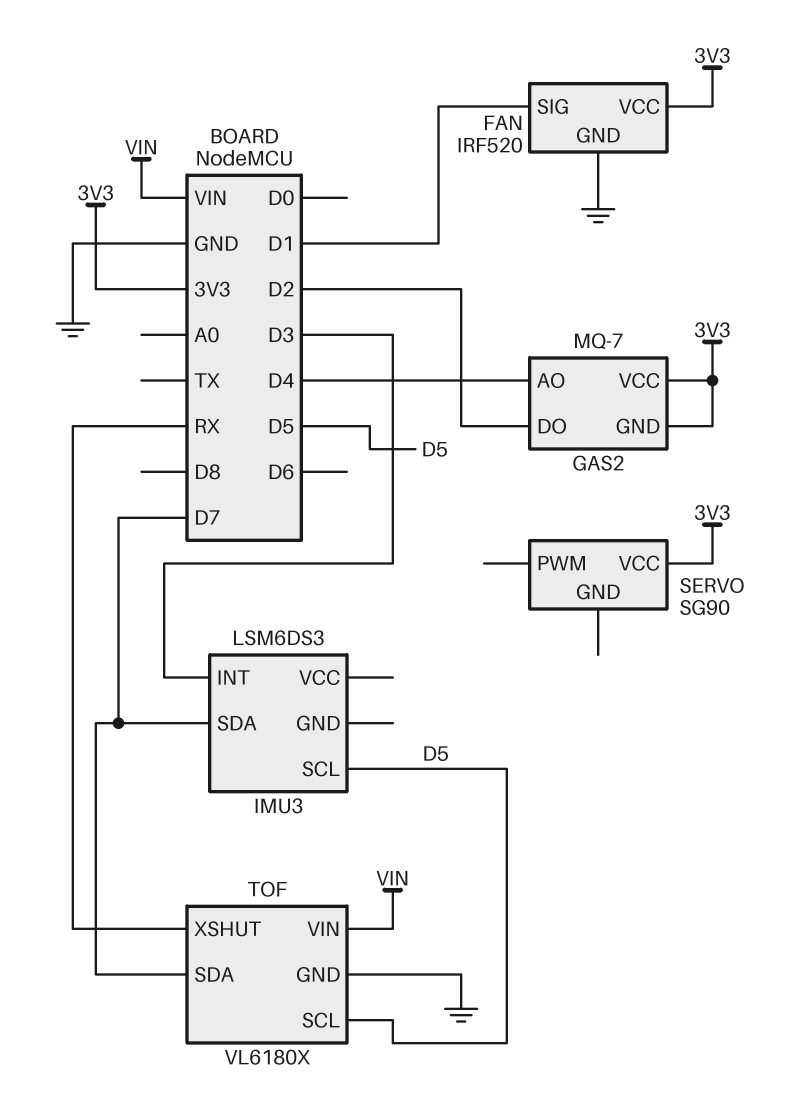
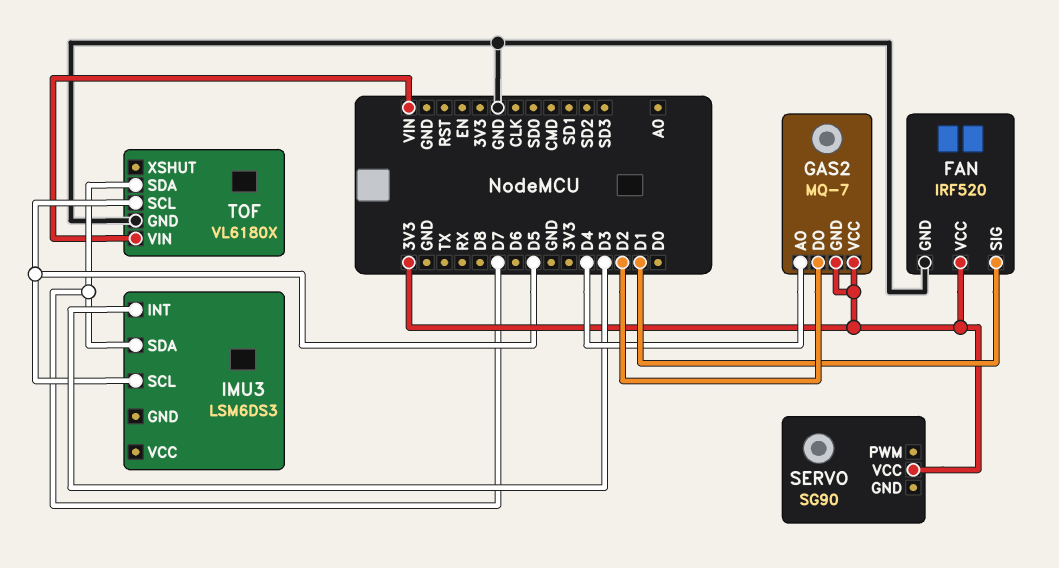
TOF pin XSHUT: RX -> none

